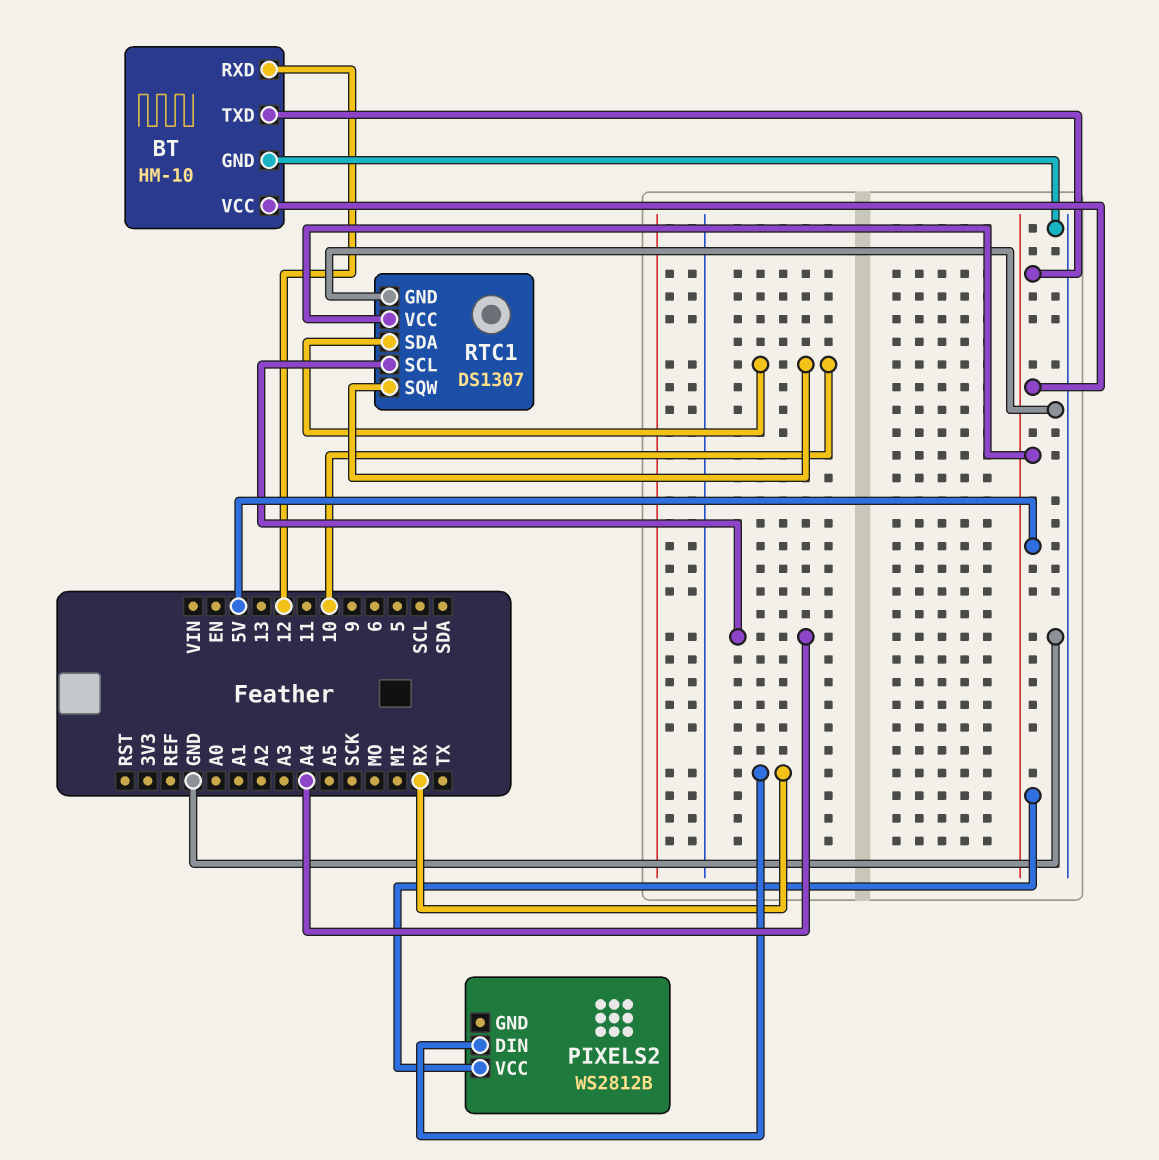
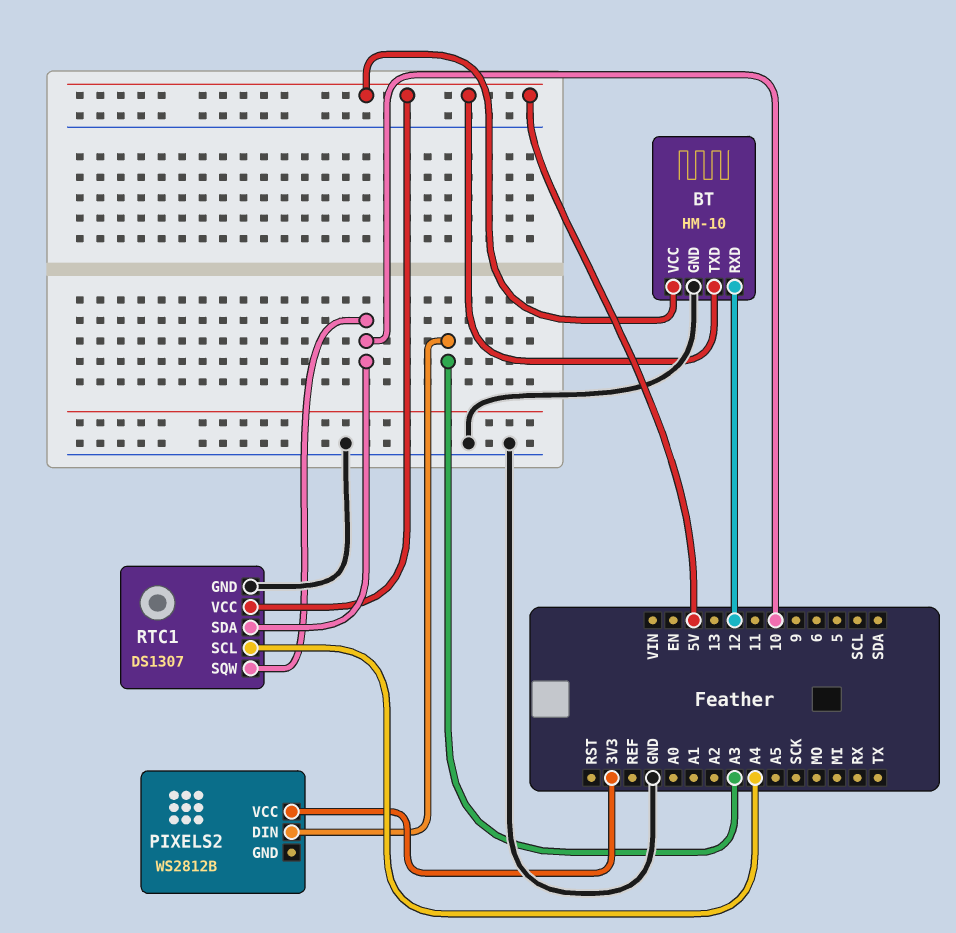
PIXELS2 pin DIN: RX -> A3
PIXELS2 pin VCC: 5V -> 3V3

